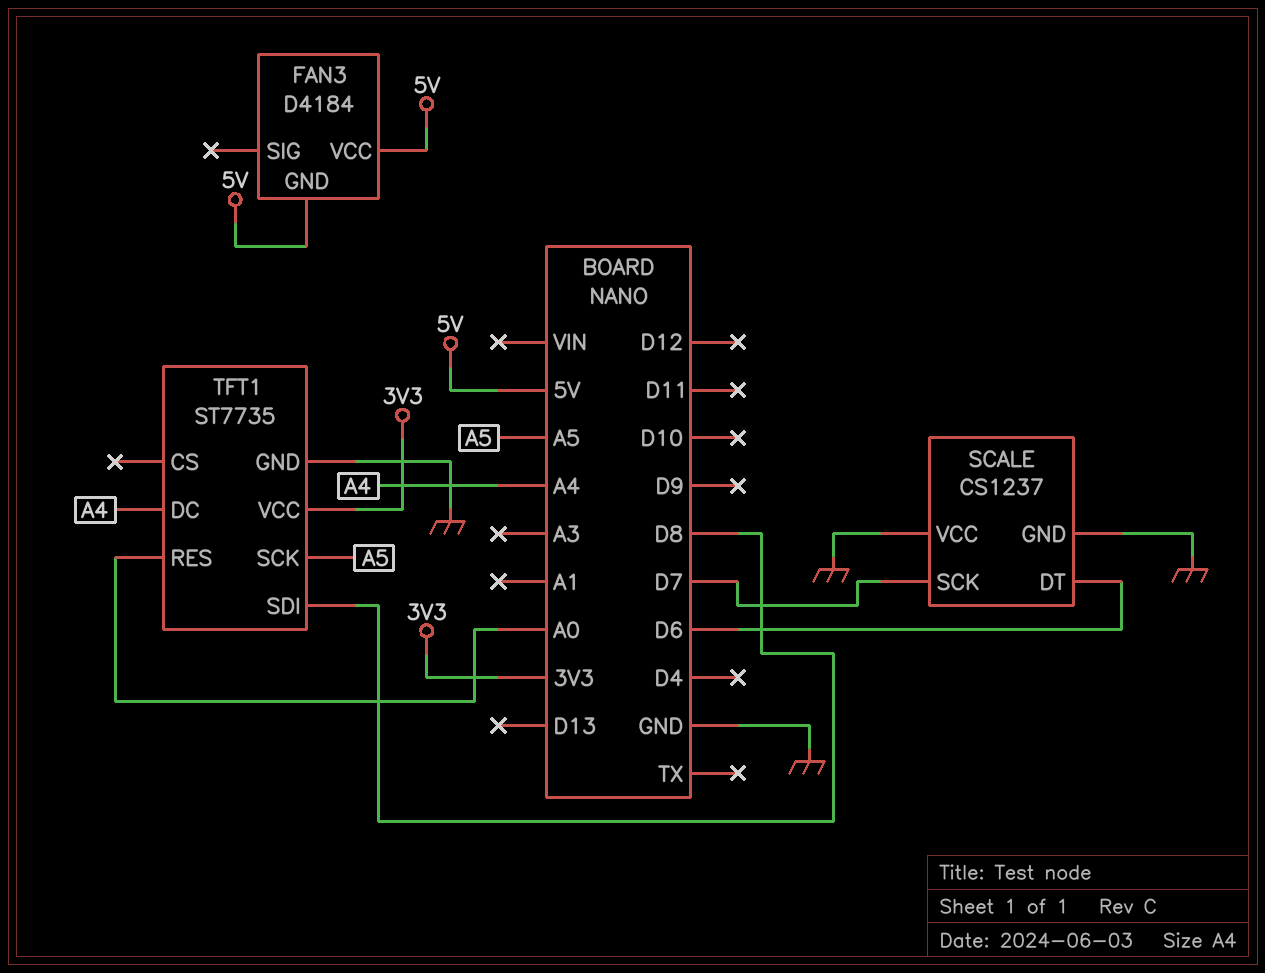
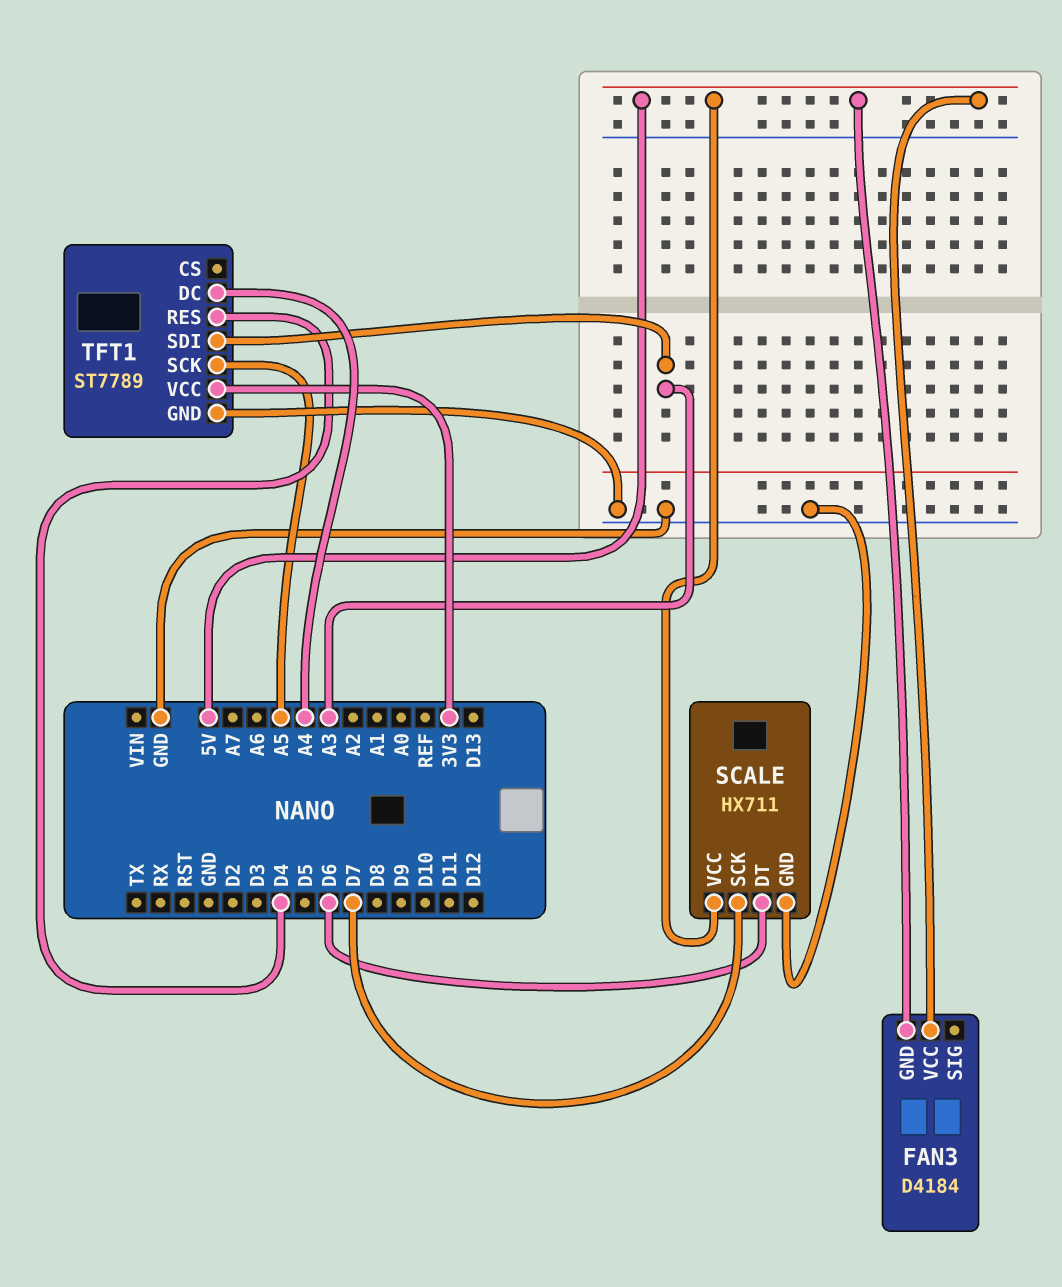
SCALE: CS1237 -> HX711
SCALE pin VCC: GND -> 5V
TFT1: ST7735 -> ST7789
TFT1 pin RES: A0 -> D4
TFT1 pin SDI: D8 -> A3

